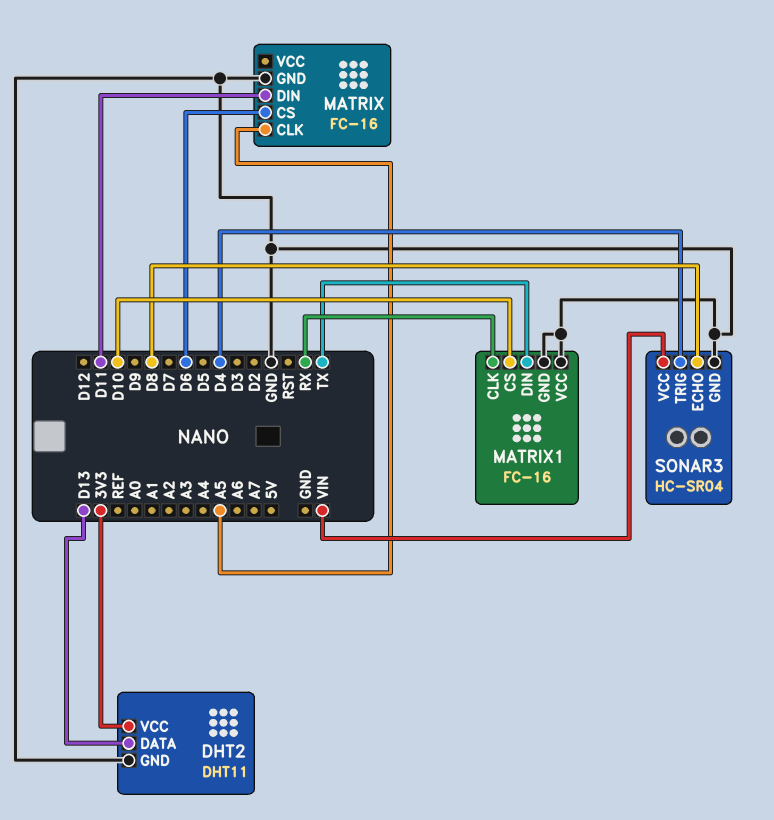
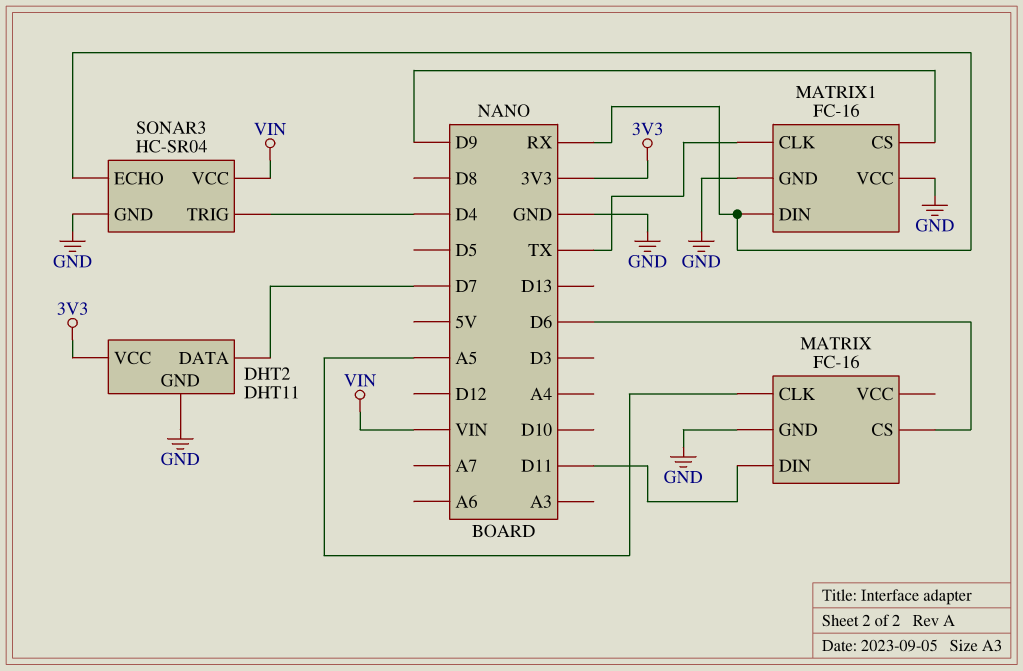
DHT2 pin DATA: D13 -> D7
MATRIX1 pin CLK: RX -> TX
MATRIX1 pin CS: D10 -> D9
MATRIX1 pin DIN: TX -> RX
SONAR3 pin ECHO: D8 -> RX

